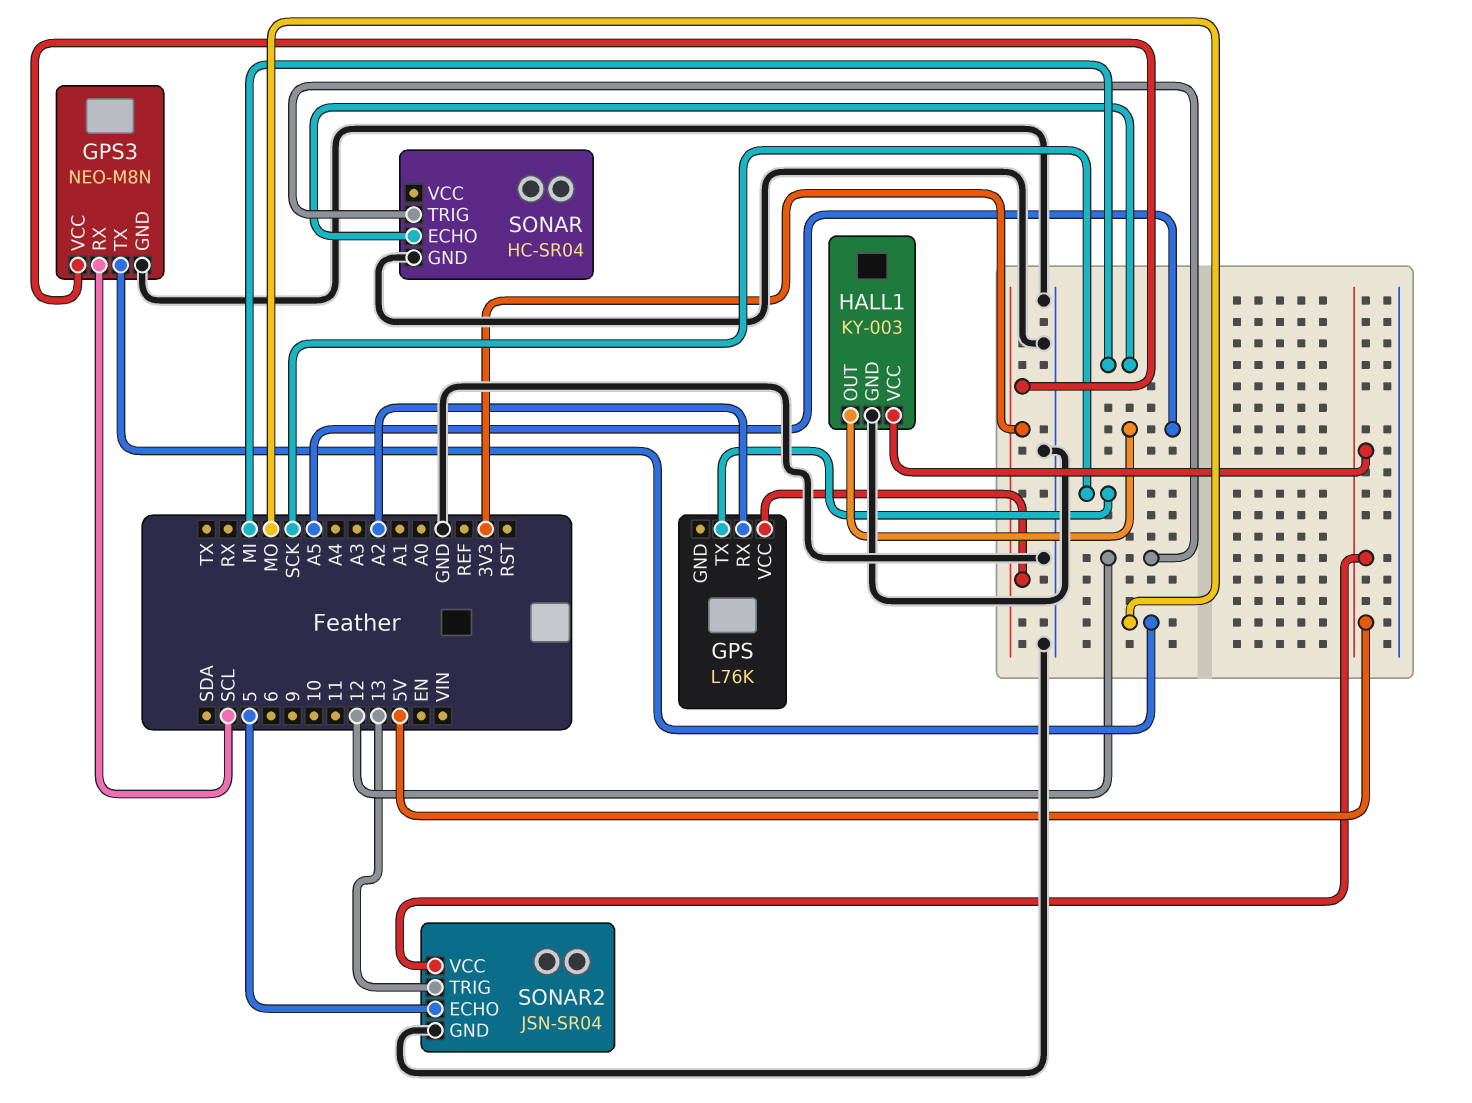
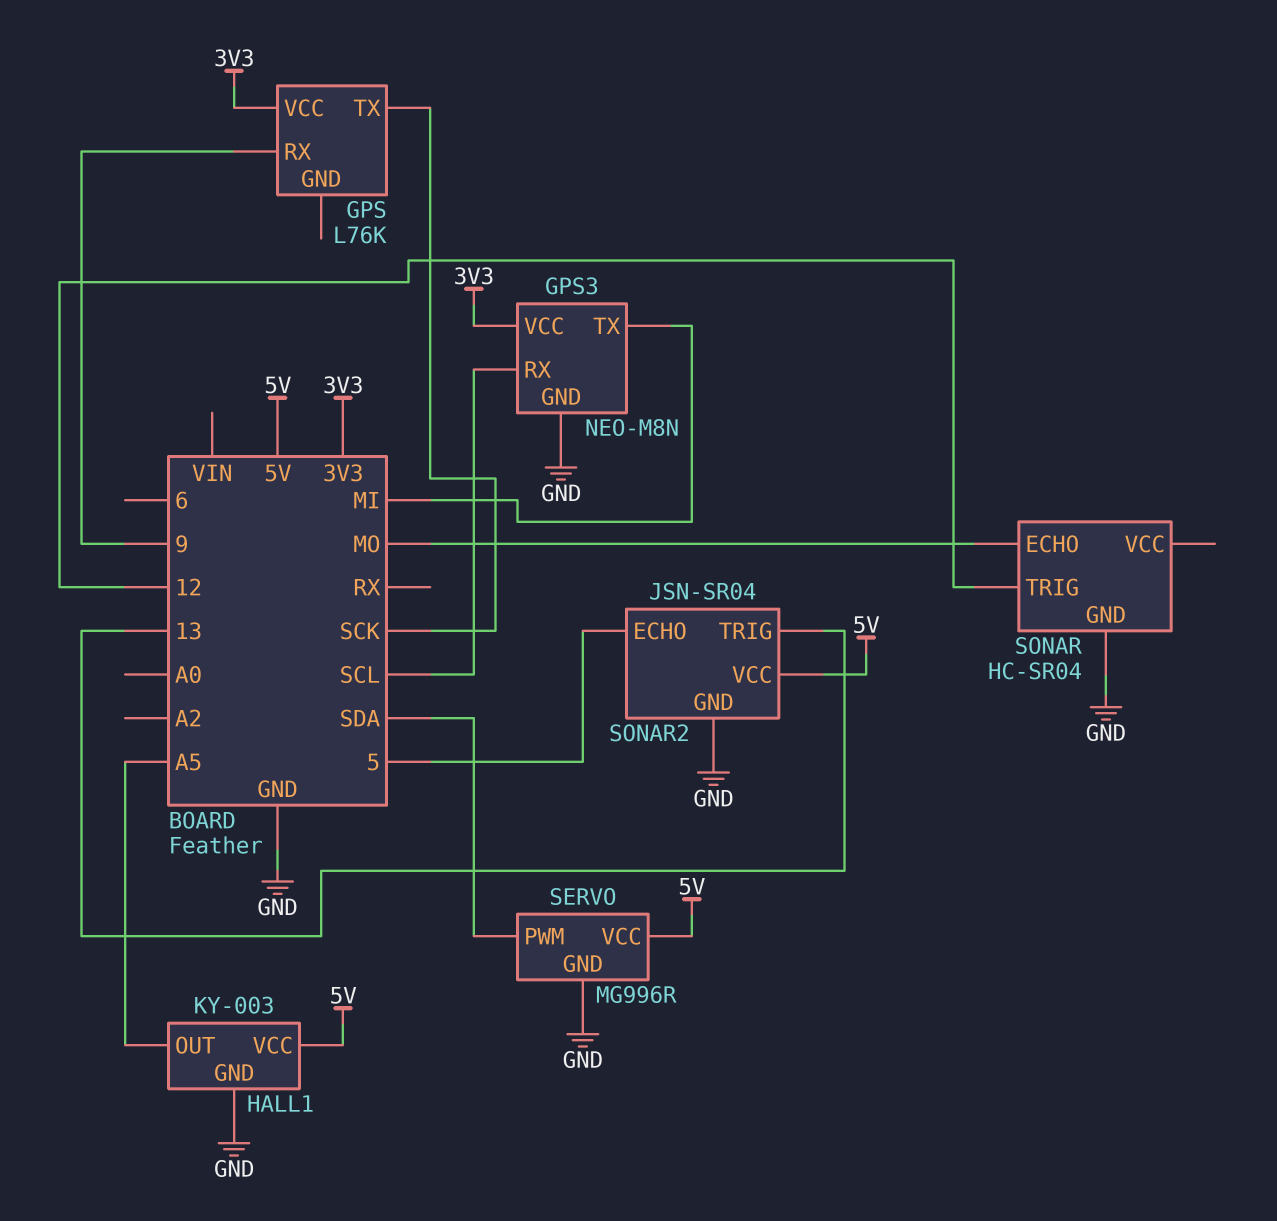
GPS pin RX: A2 -> 9
GPS3 pin TX: MO -> MI
SERVO: none -> MG996R
SERVO pin GND: none -> GND
SERVO pin PWM: none -> SDA
SERVO pin VCC: none -> 5V
SONAR pin ECHO: MI -> MO

